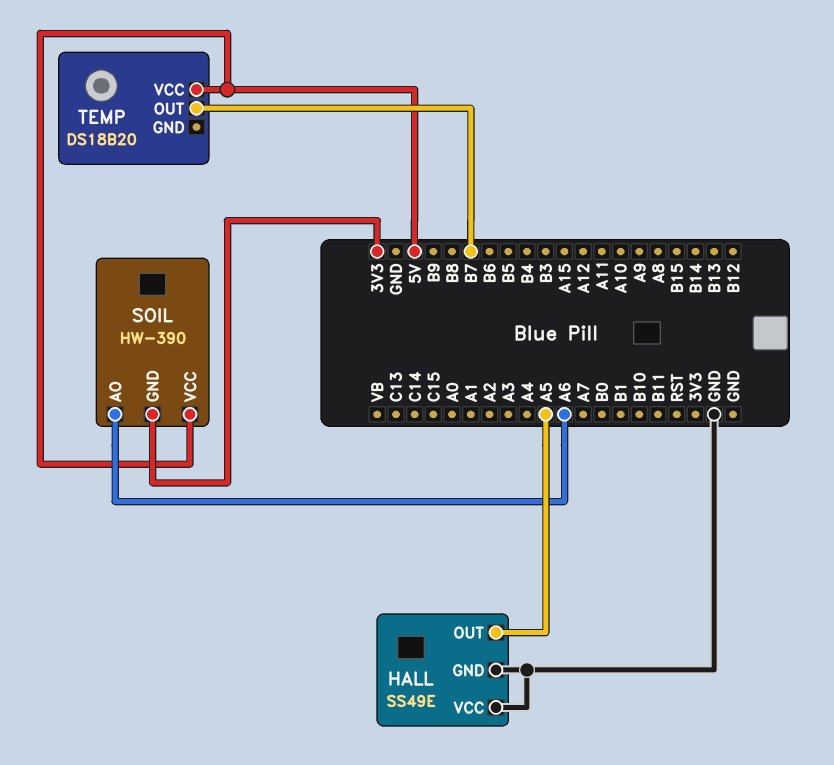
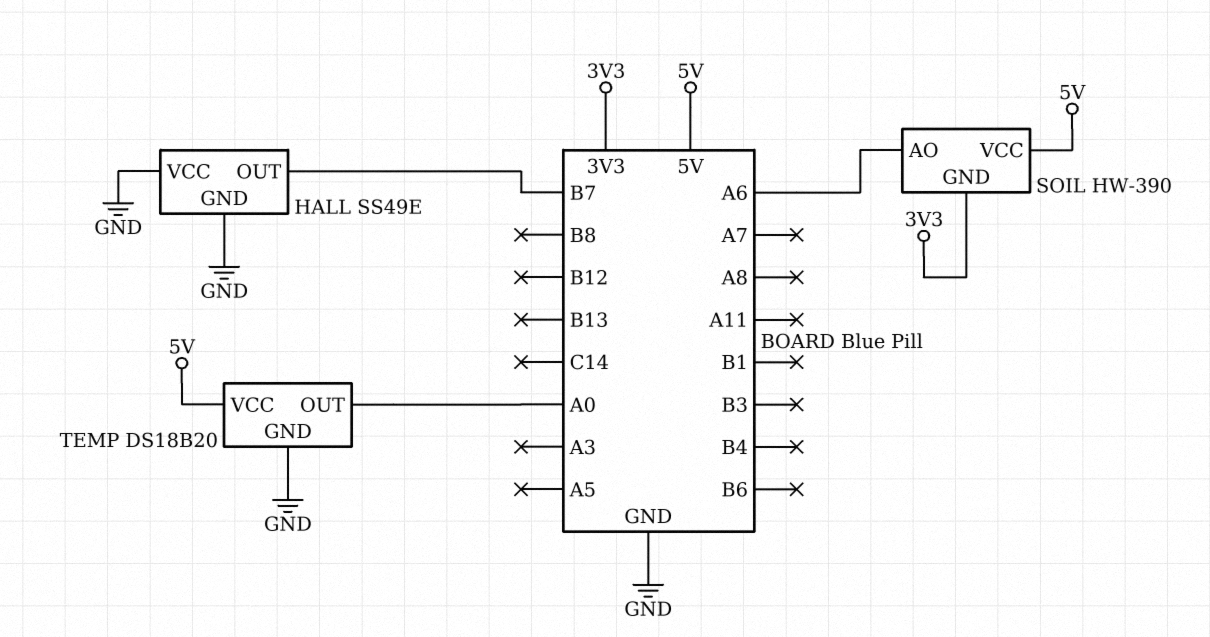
HALL pin OUT: A5 -> B7
TEMP pin GND: none -> GND
TEMP pin OUT: B7 -> A0

